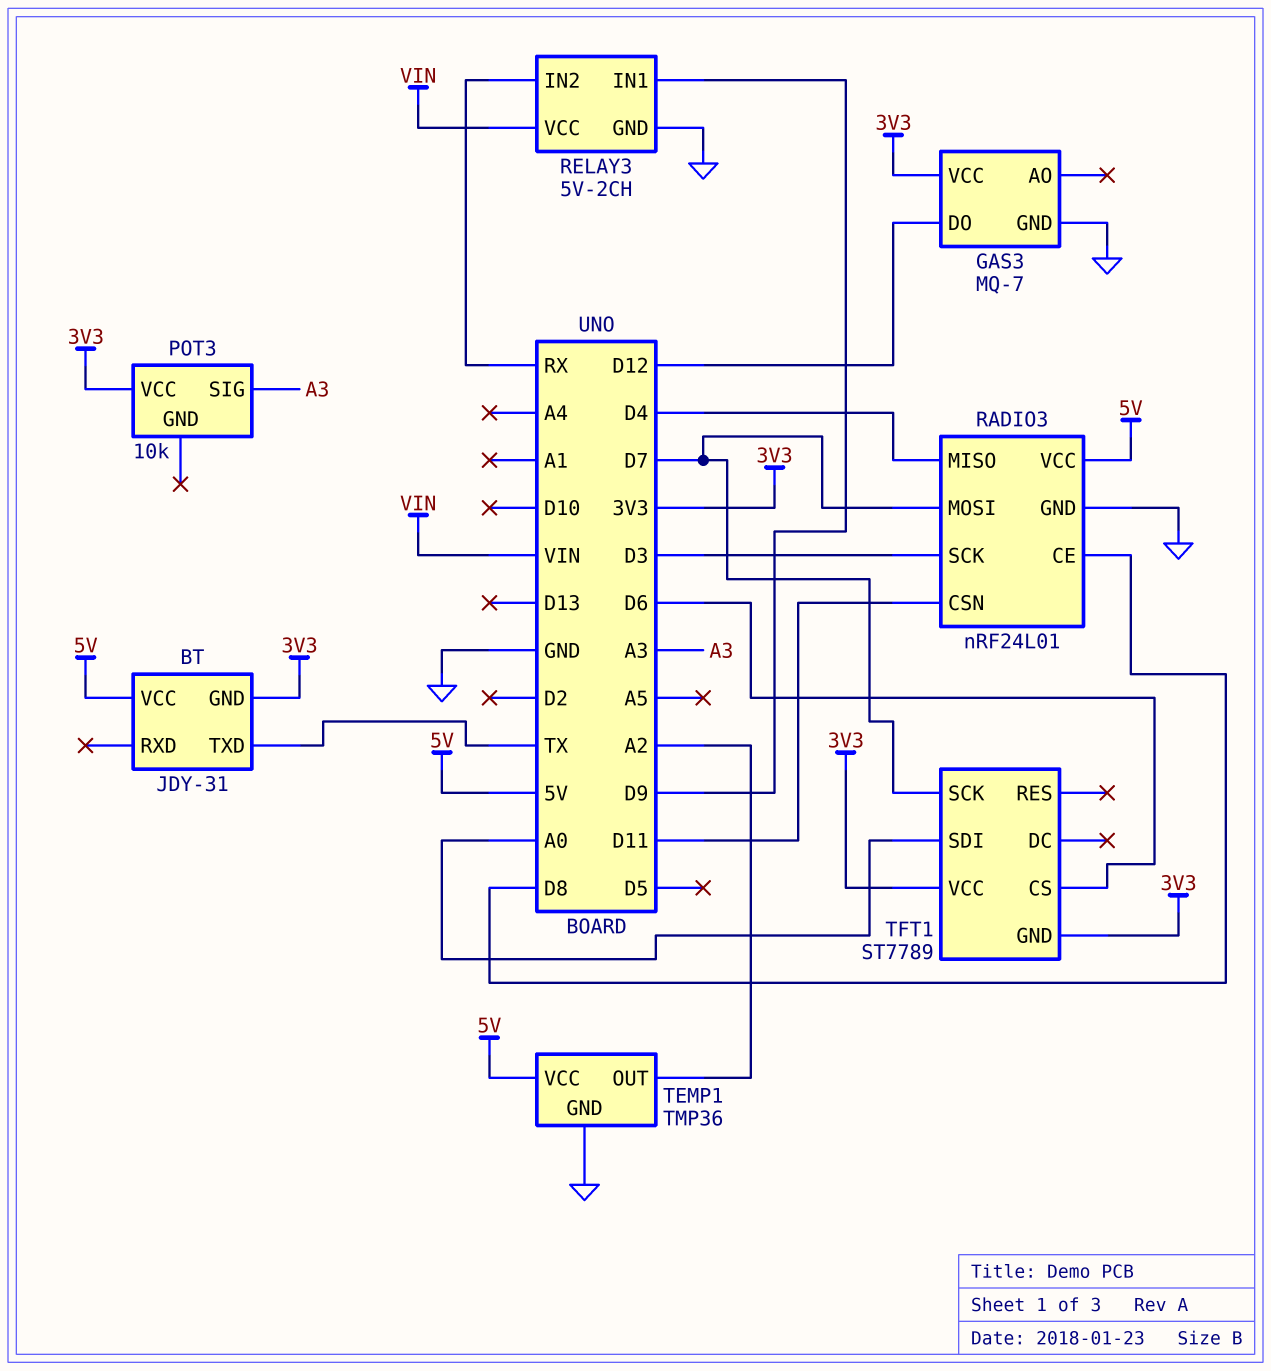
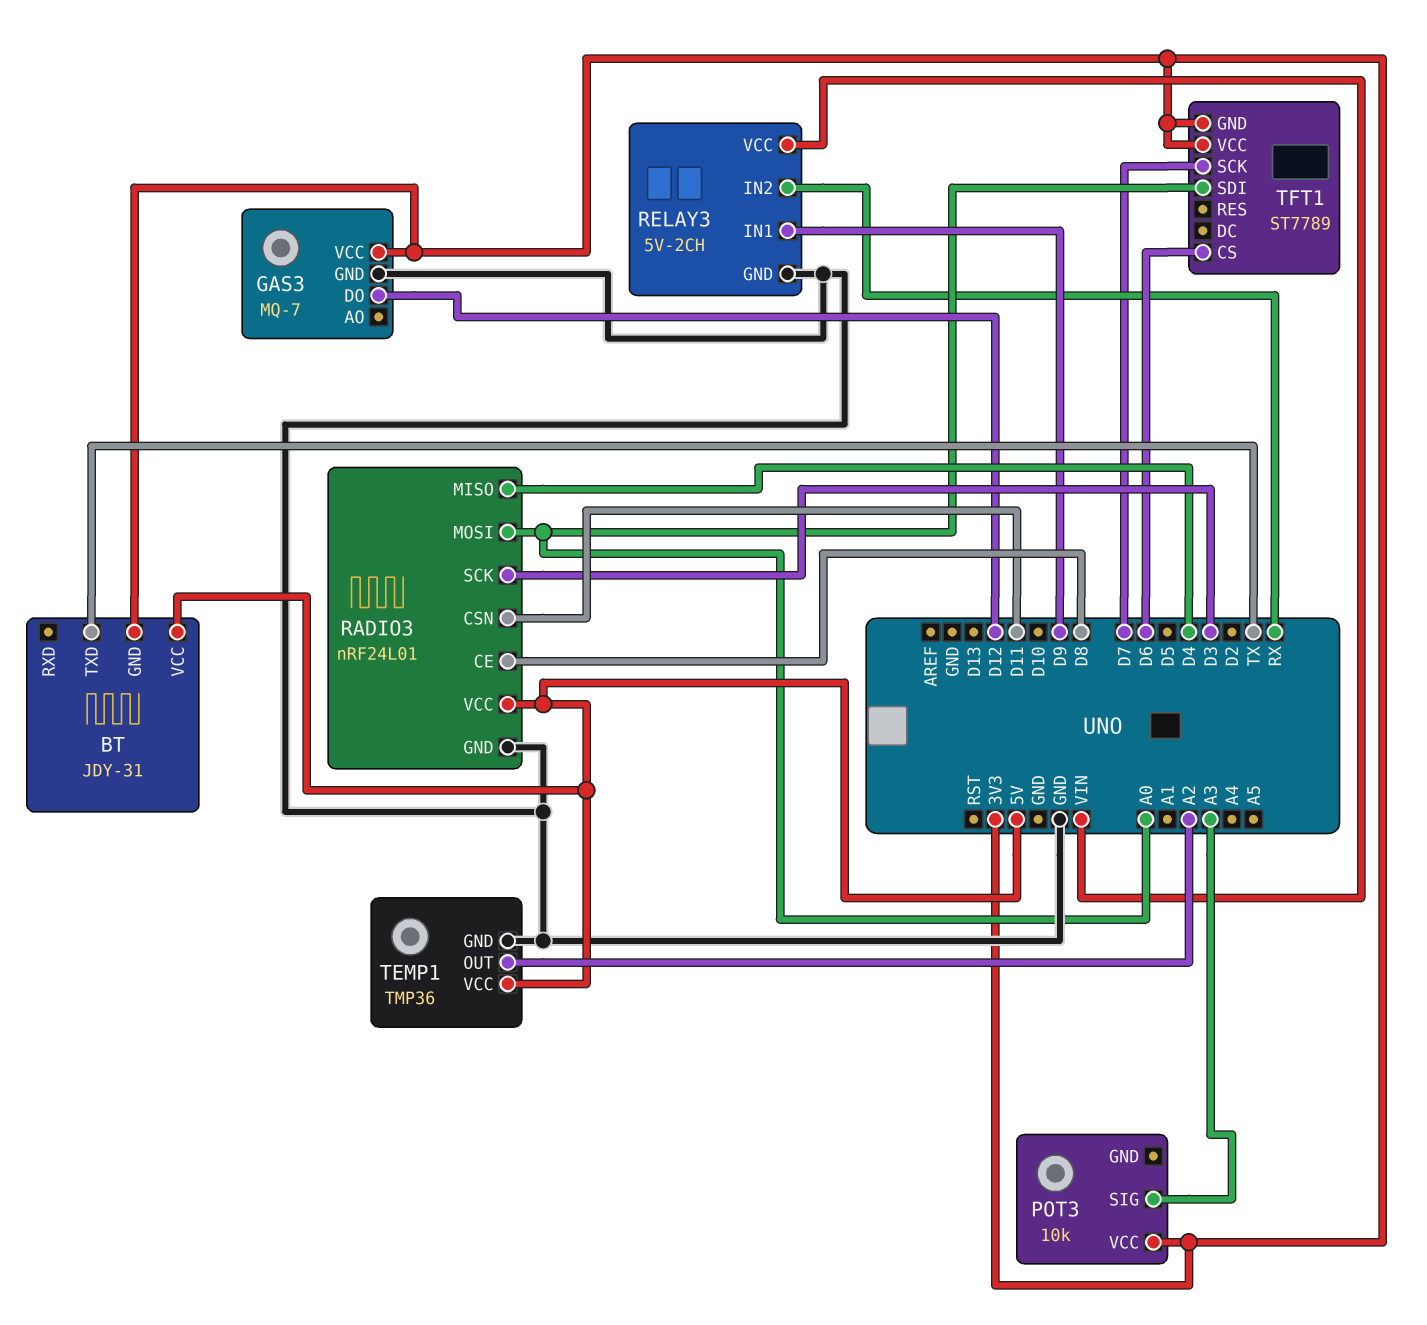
RADIO3 pin MOSI: D7 -> A0

